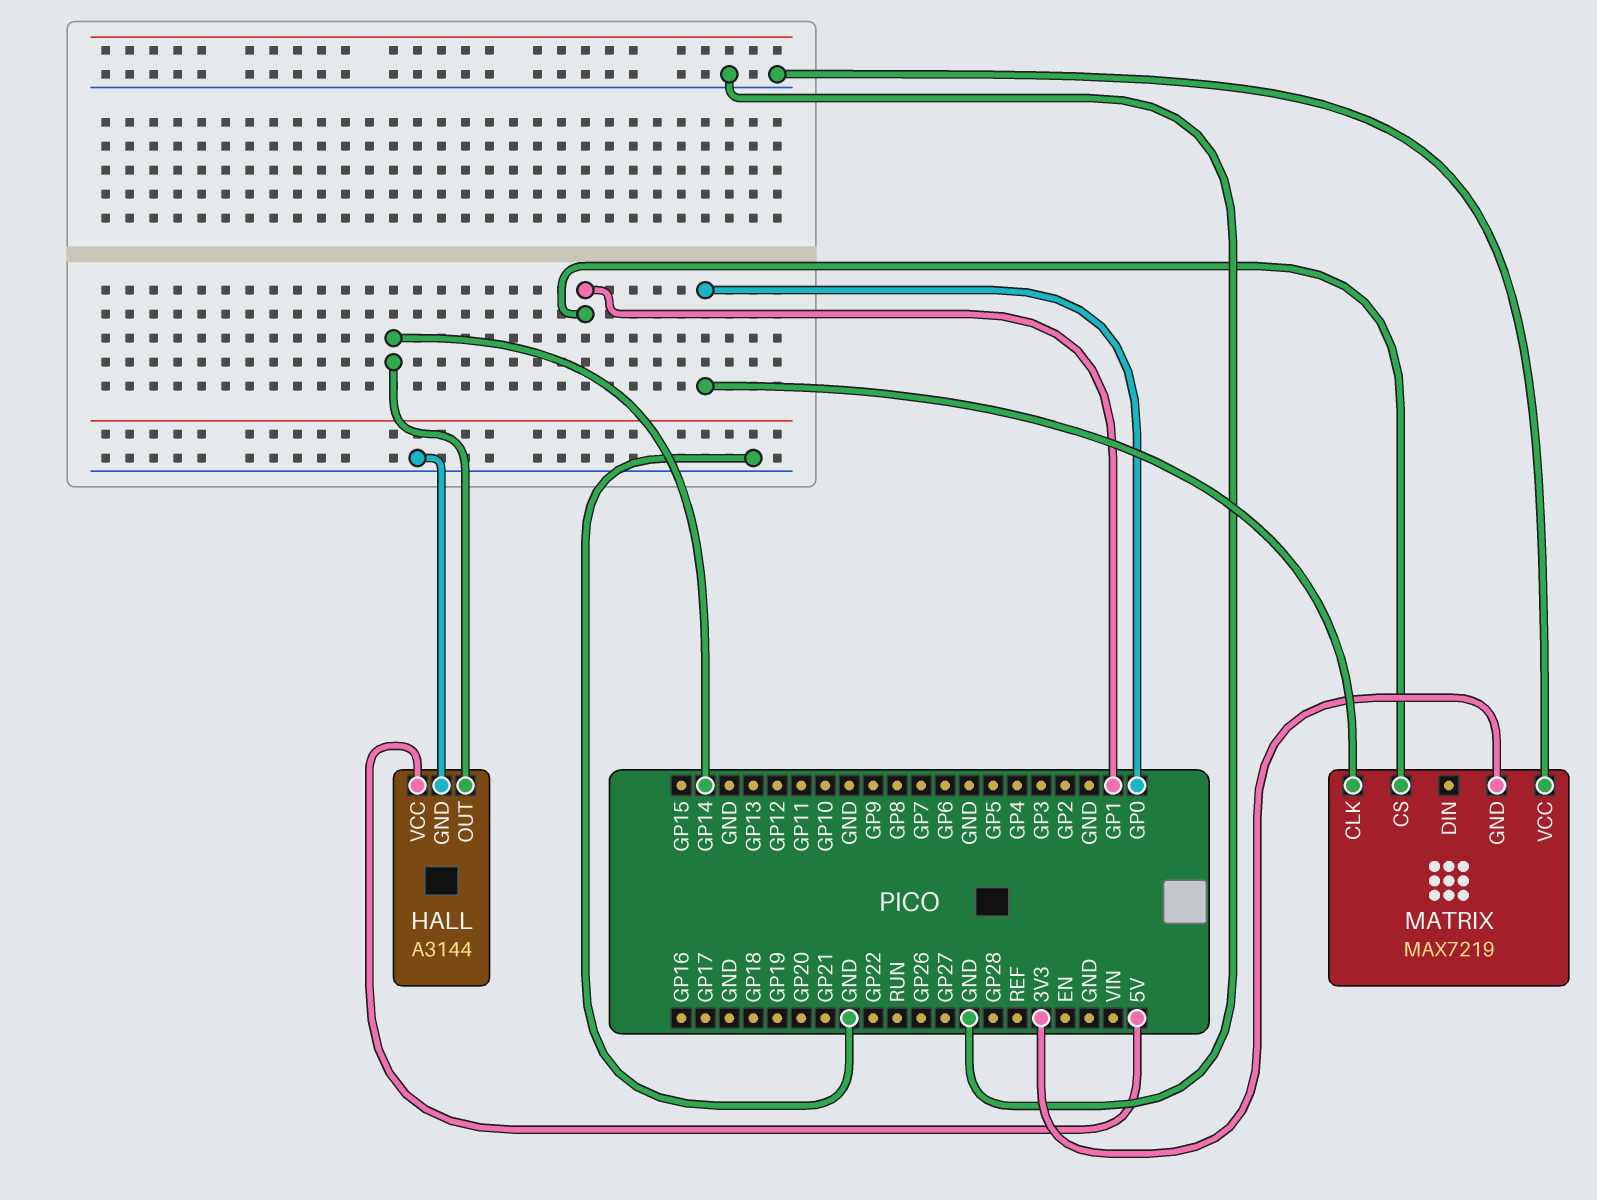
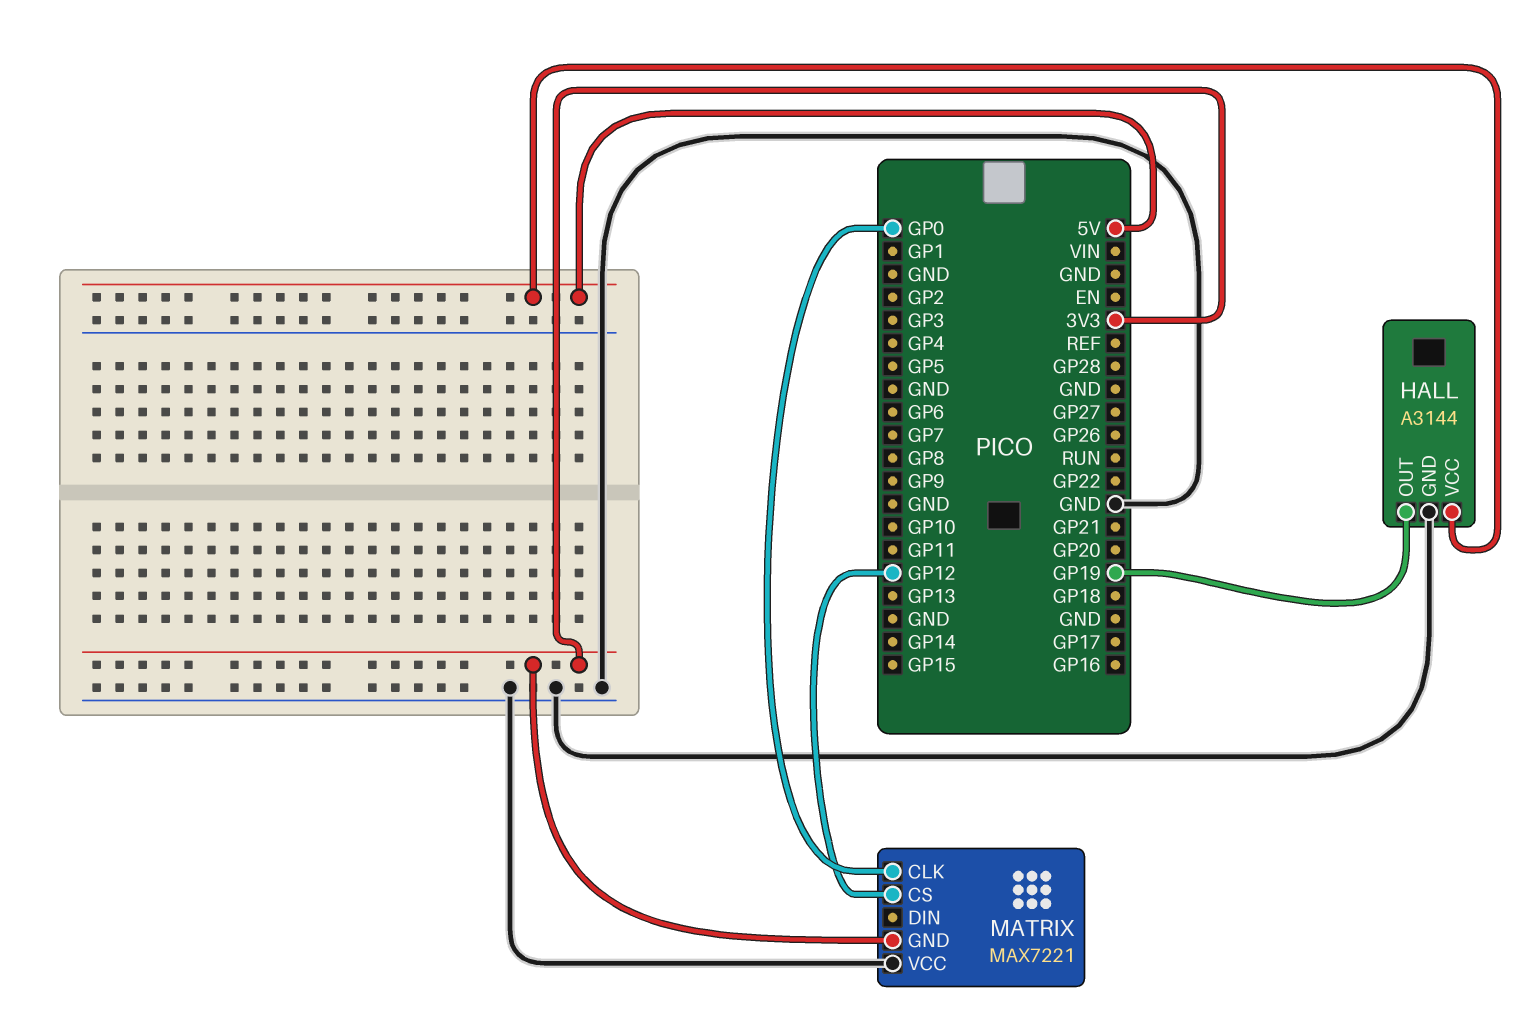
HALL pin OUT: GP14 -> GP19
MATRIX: MAX7219 -> MAX7221
MATRIX pin CS: GP1 -> GP12

